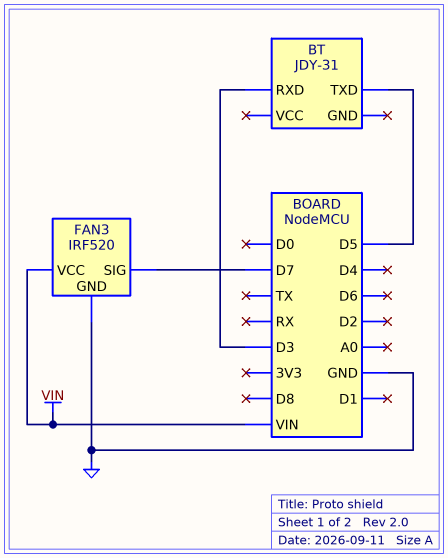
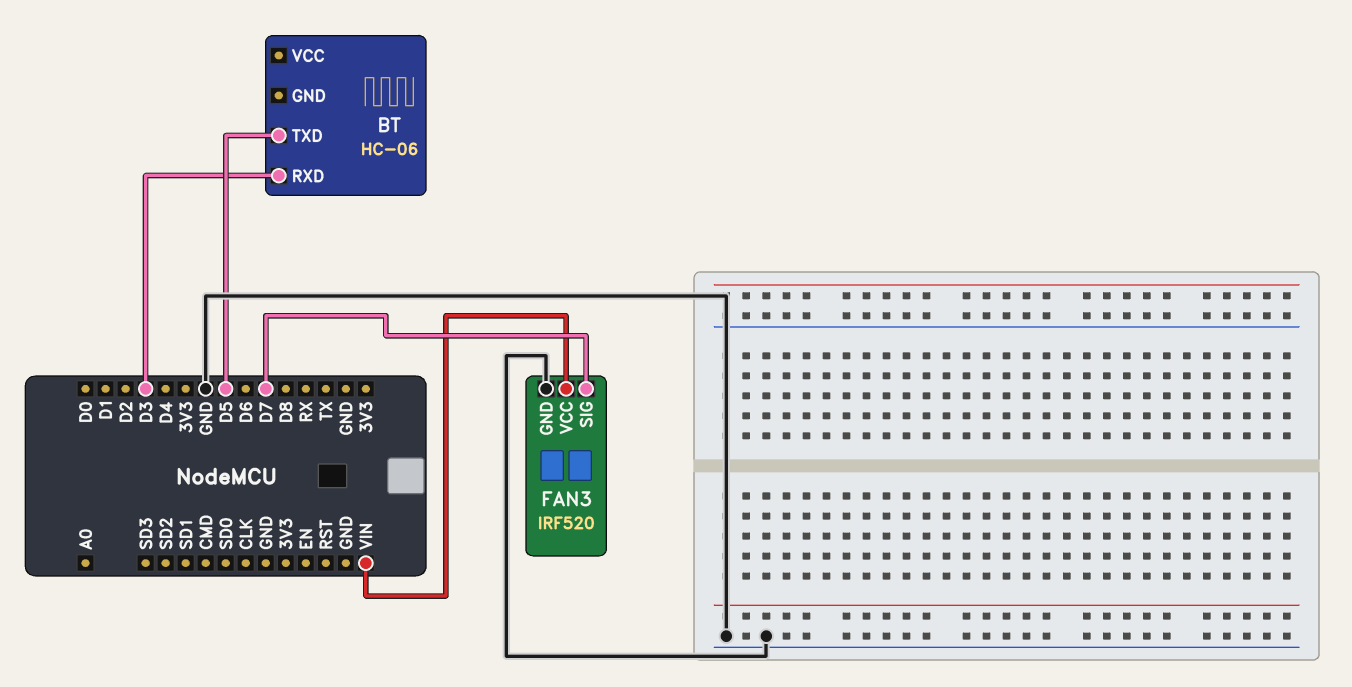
BT: JDY-31 -> HC-06

